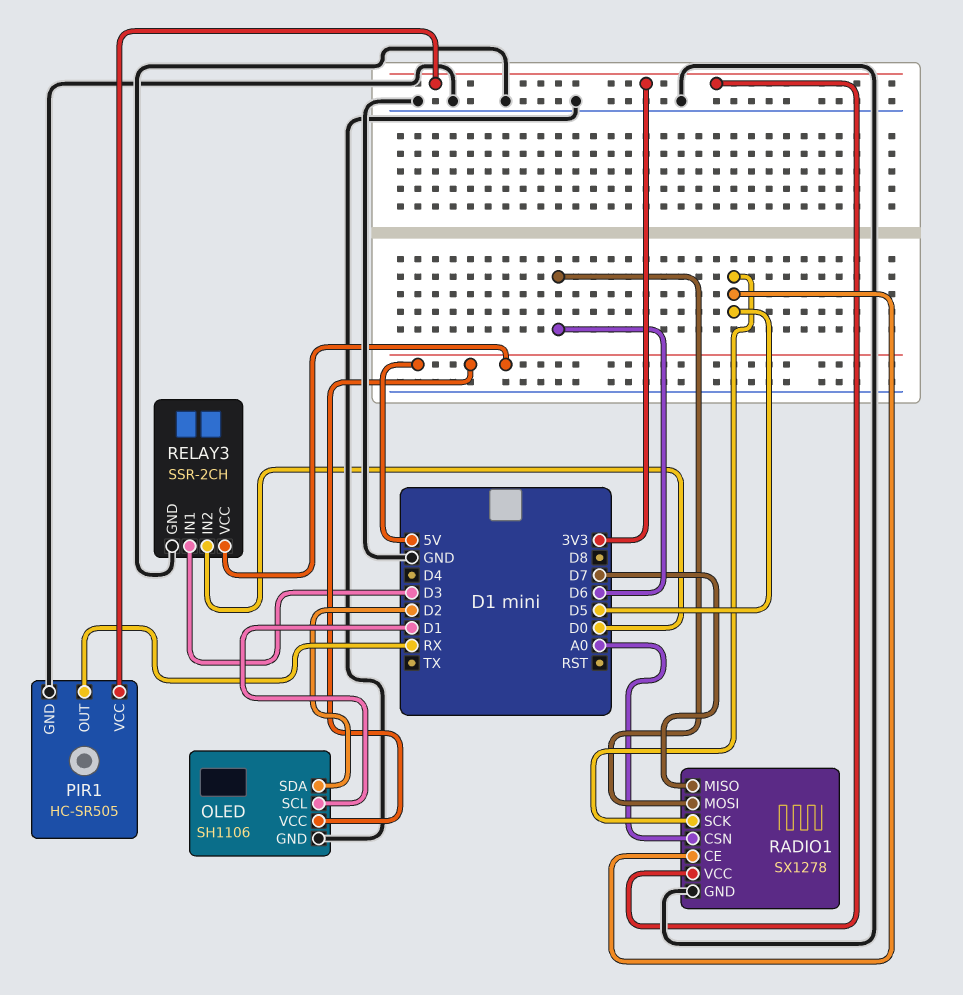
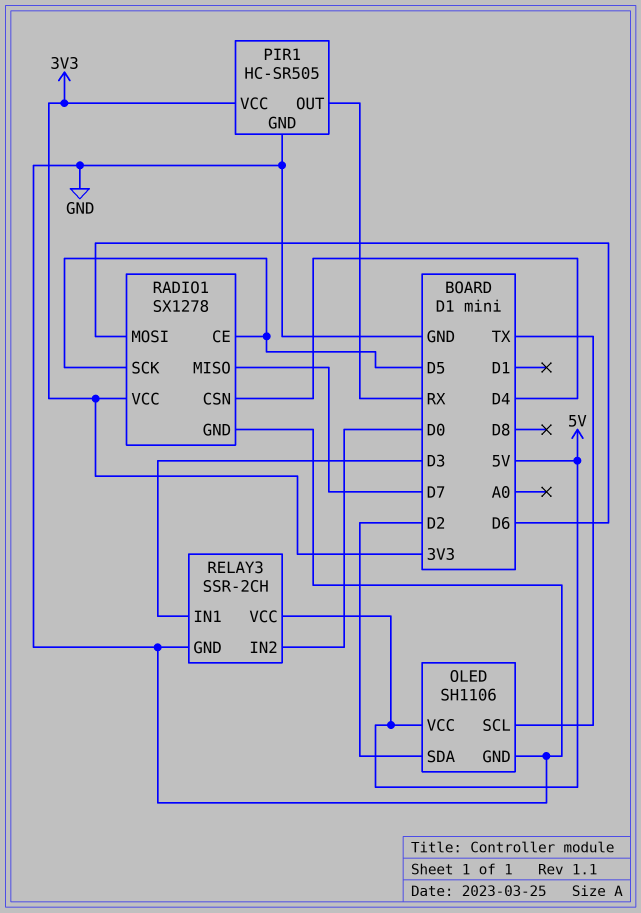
OLED pin SCL: D1 -> TX
RADIO1 pin CSN: A0 -> D4

